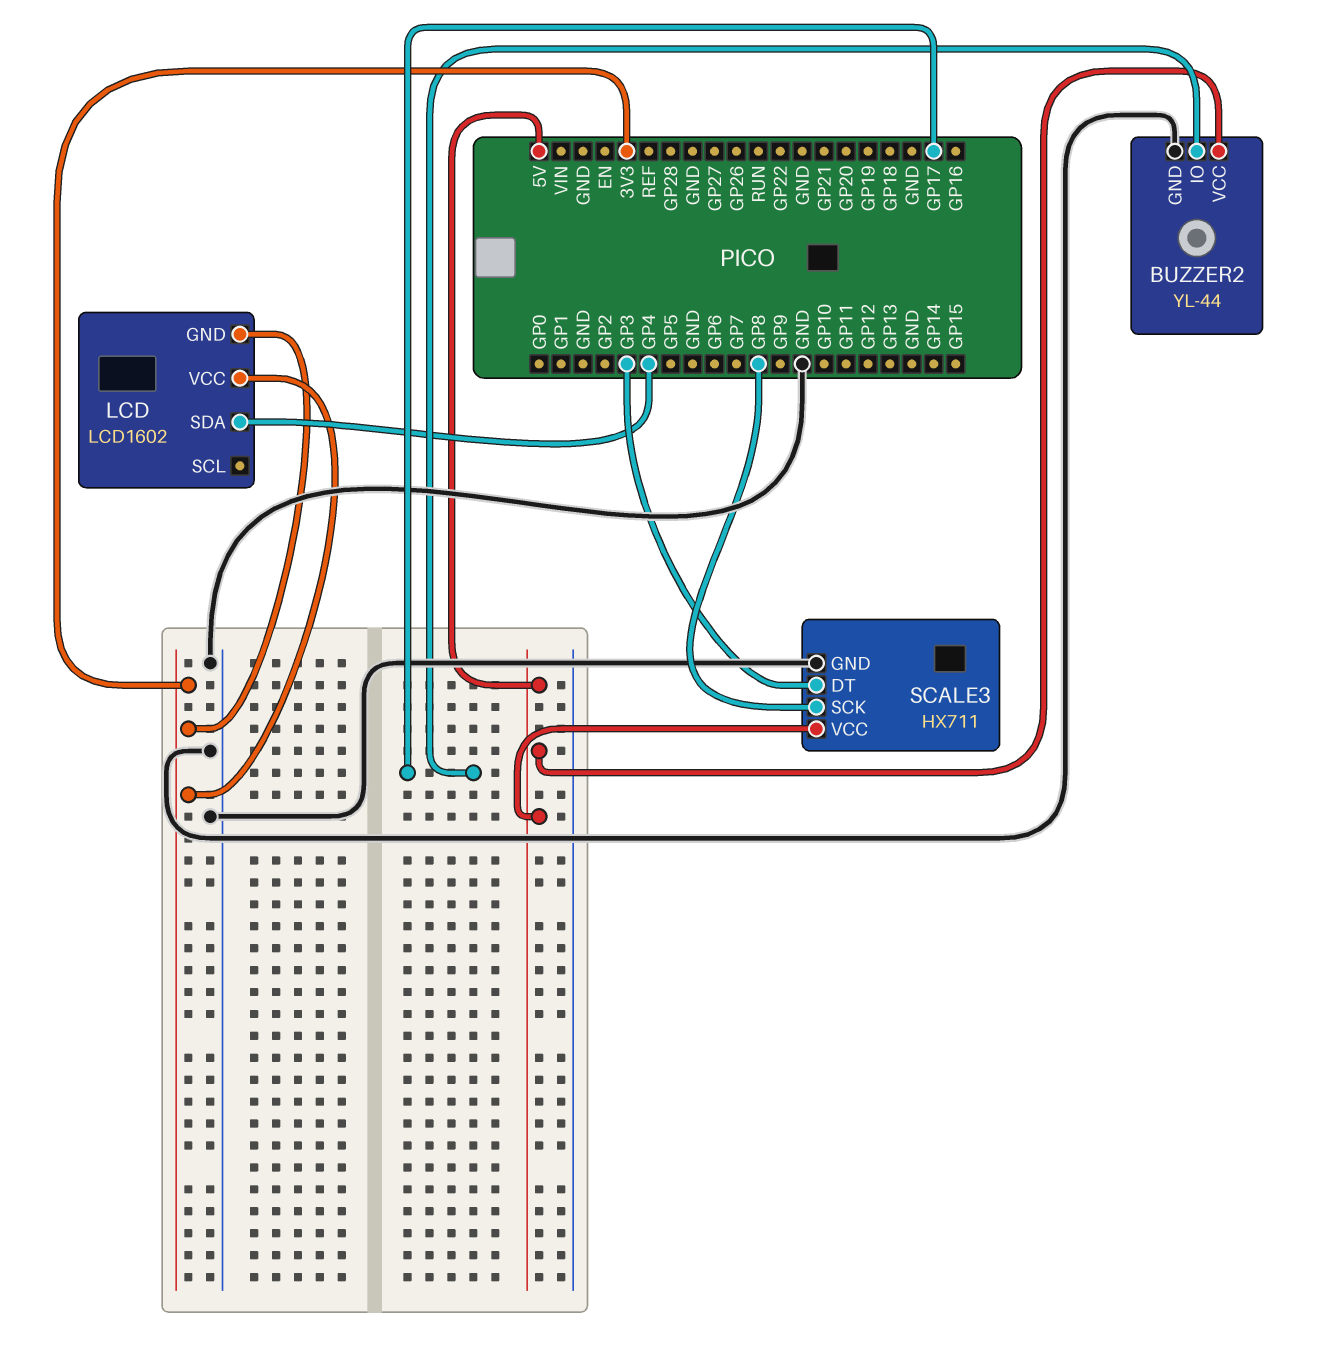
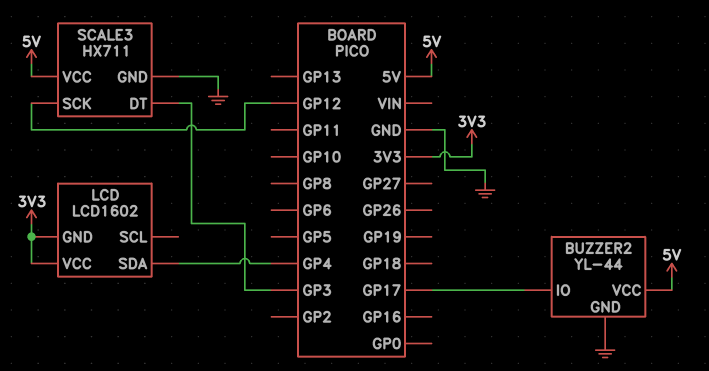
SCALE3 pin SCK: GP8 -> GP12

